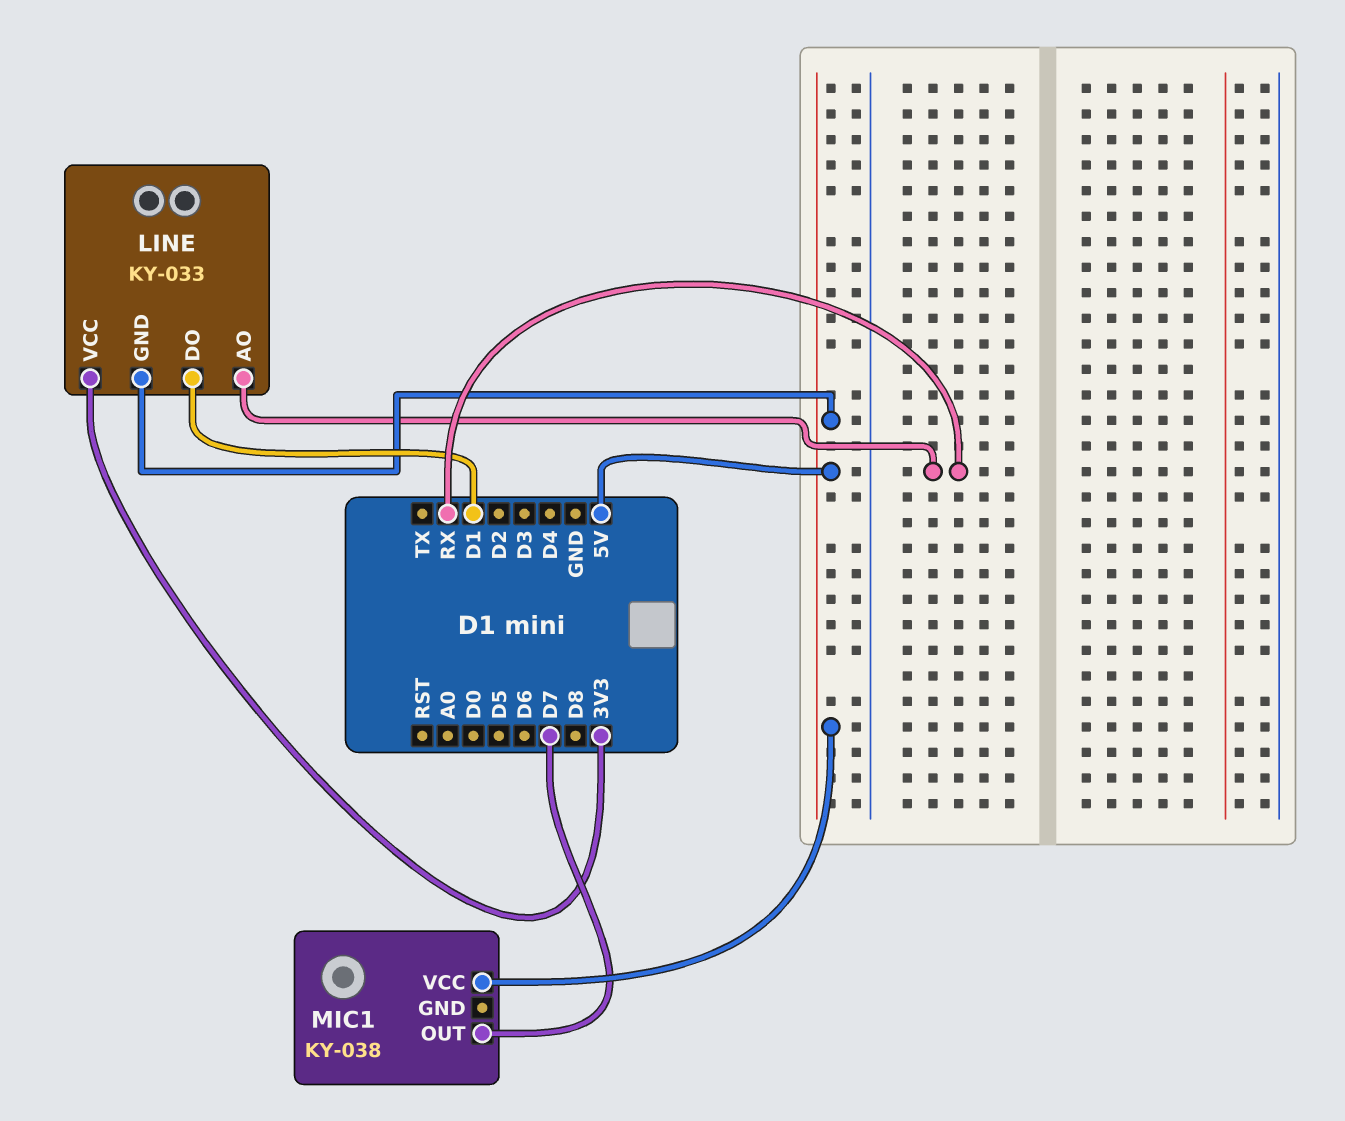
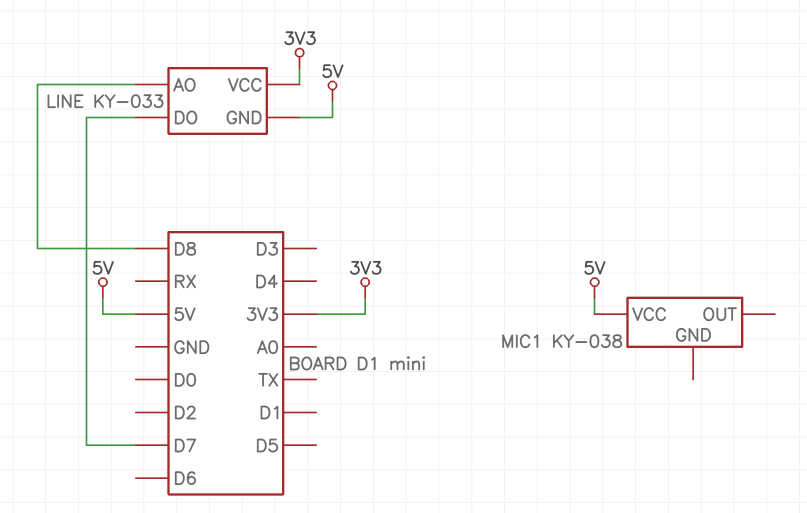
LINE pin AO: RX -> D8
LINE pin DO: D1 -> D7
MIC1 pin OUT: D7 -> none

